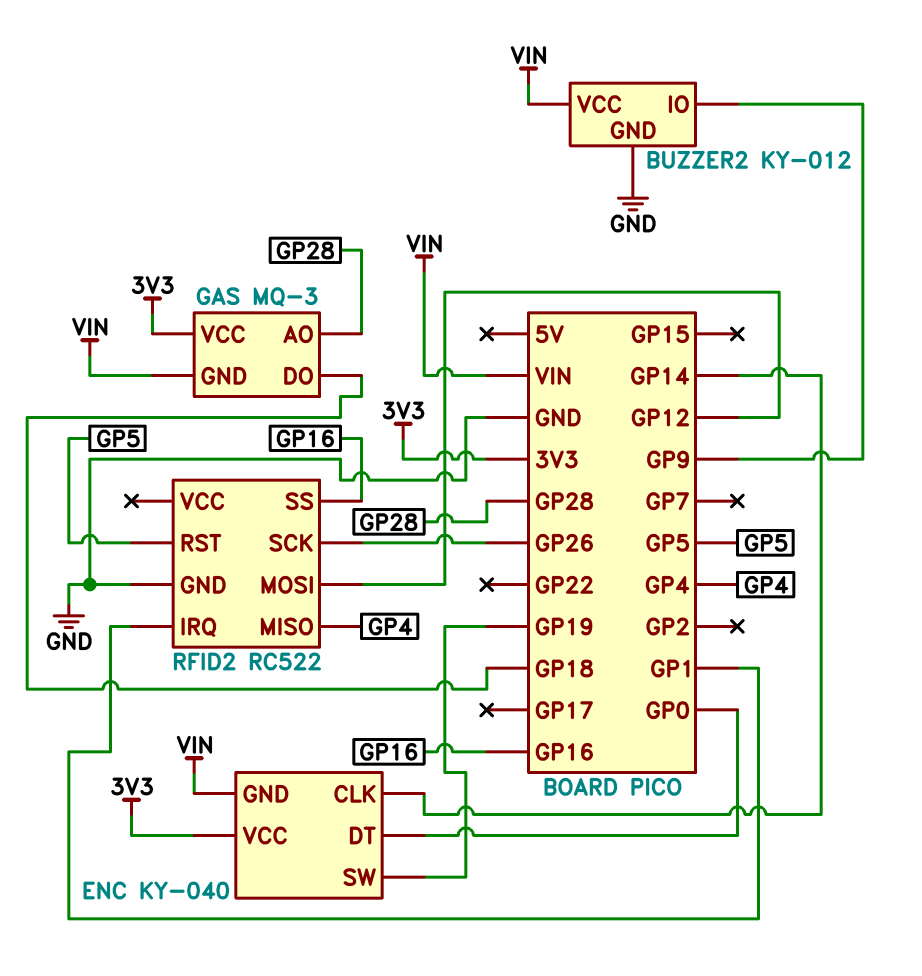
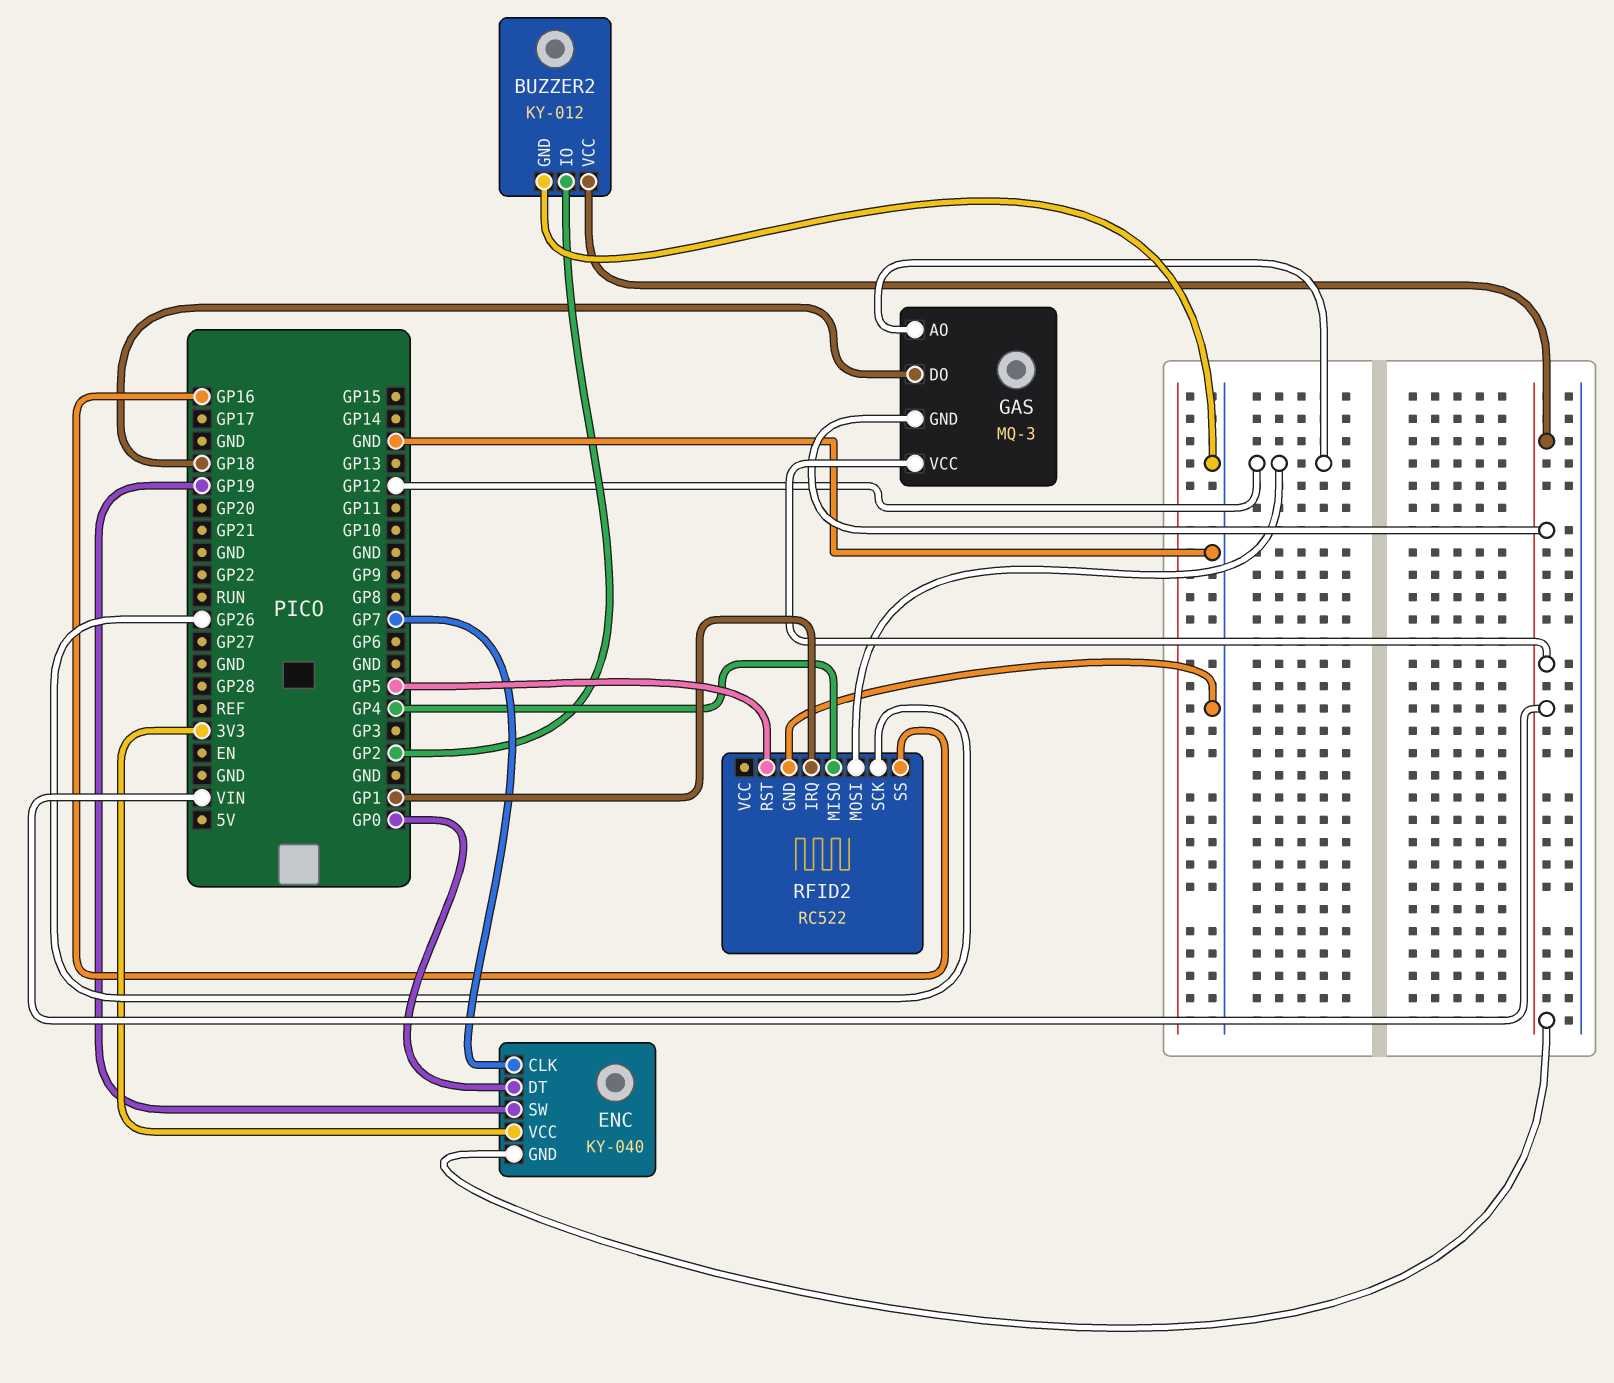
BUZZER2 pin IO: GP9 -> GP2
ENC pin CLK: GP14 -> GP7
GAS pin AO: GP28 -> GP12
GAS pin VCC: 3V3 -> VIN

